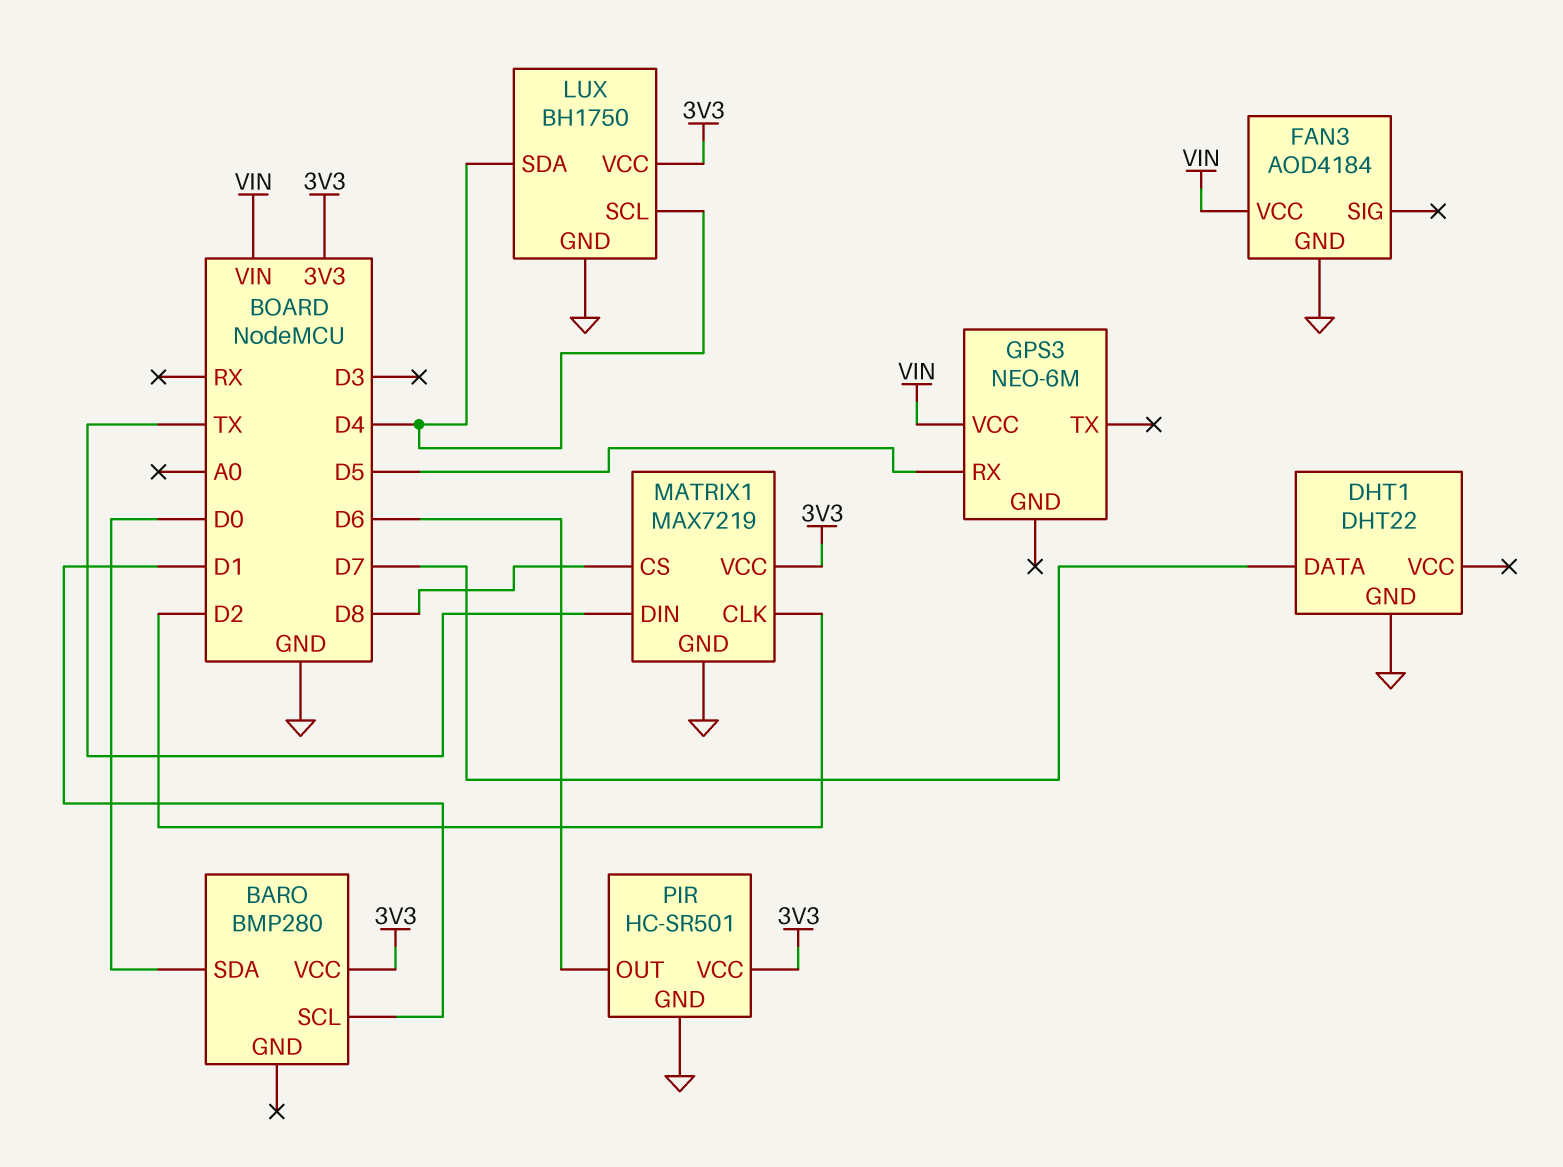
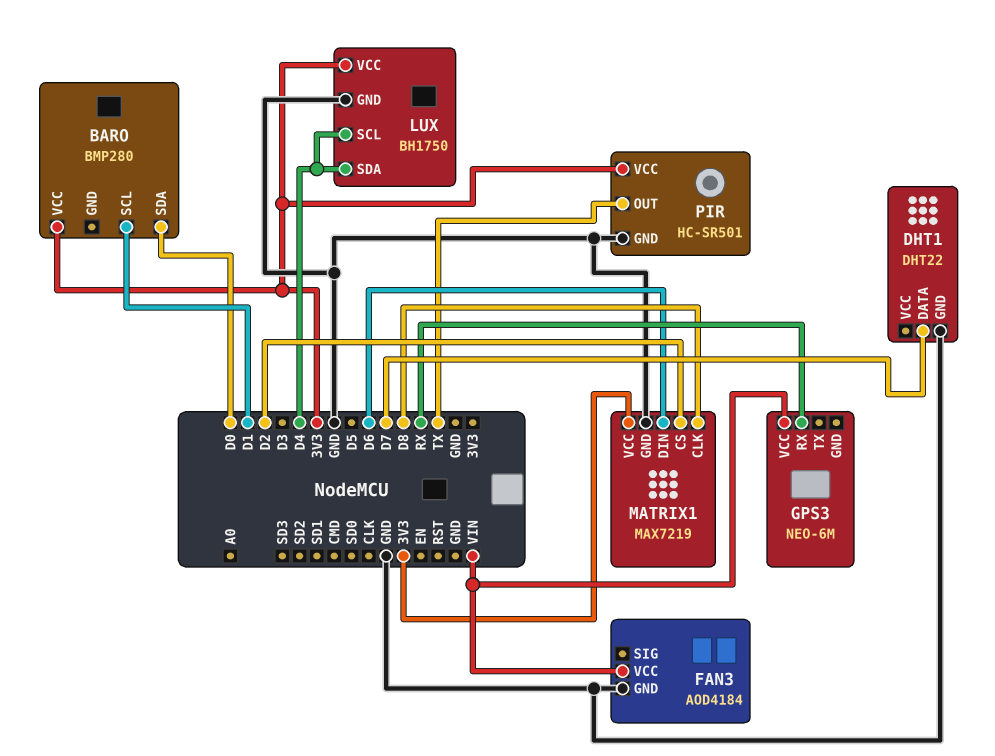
GPS3 pin RX: D5 -> RX
MATRIX1 pin CLK: D2 -> D8
MATRIX1 pin CS: D8 -> D2
MATRIX1 pin DIN: TX -> D6
PIR pin OUT: D6 -> TX

